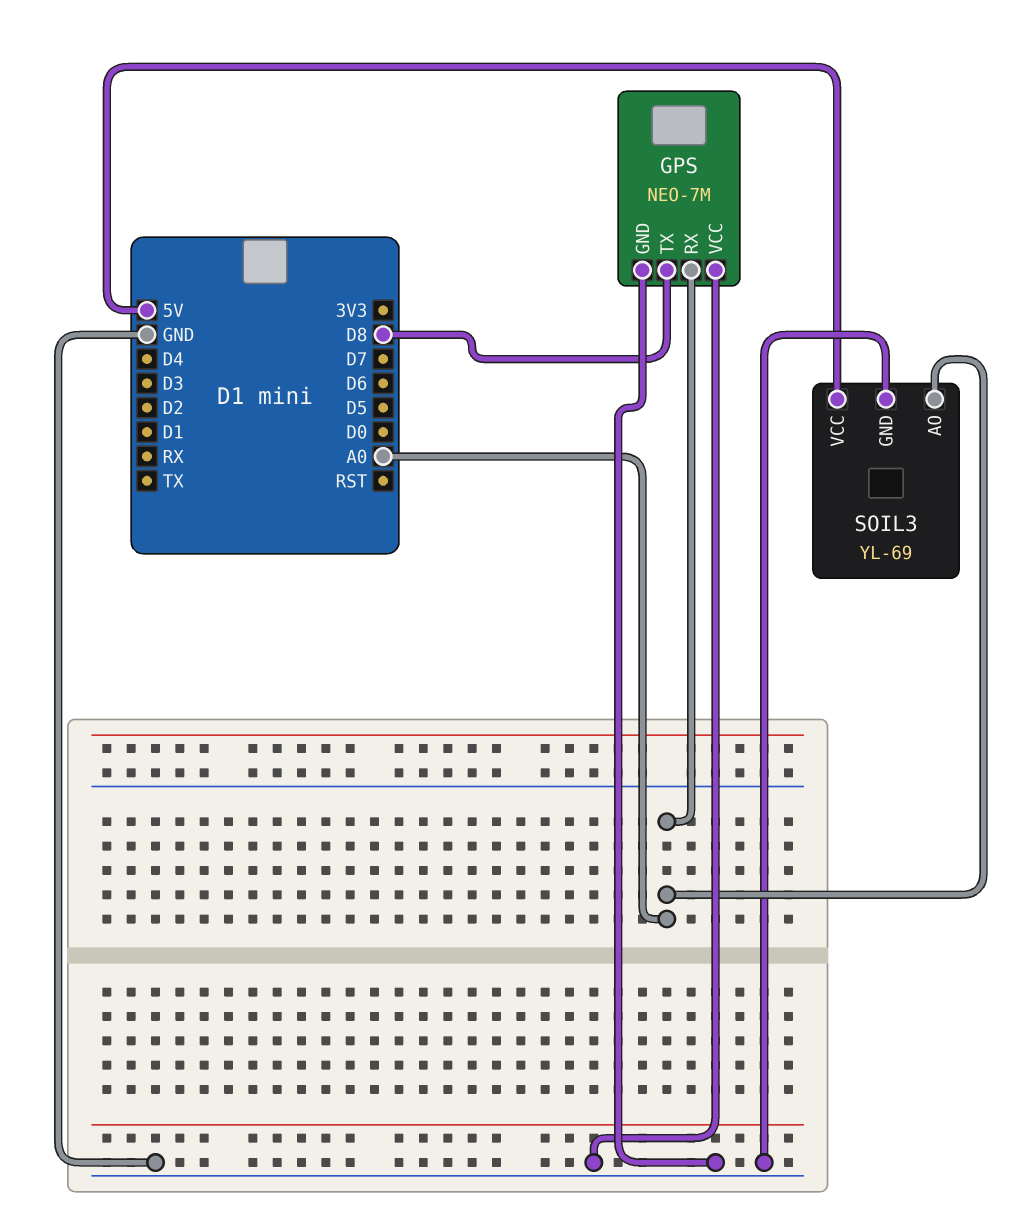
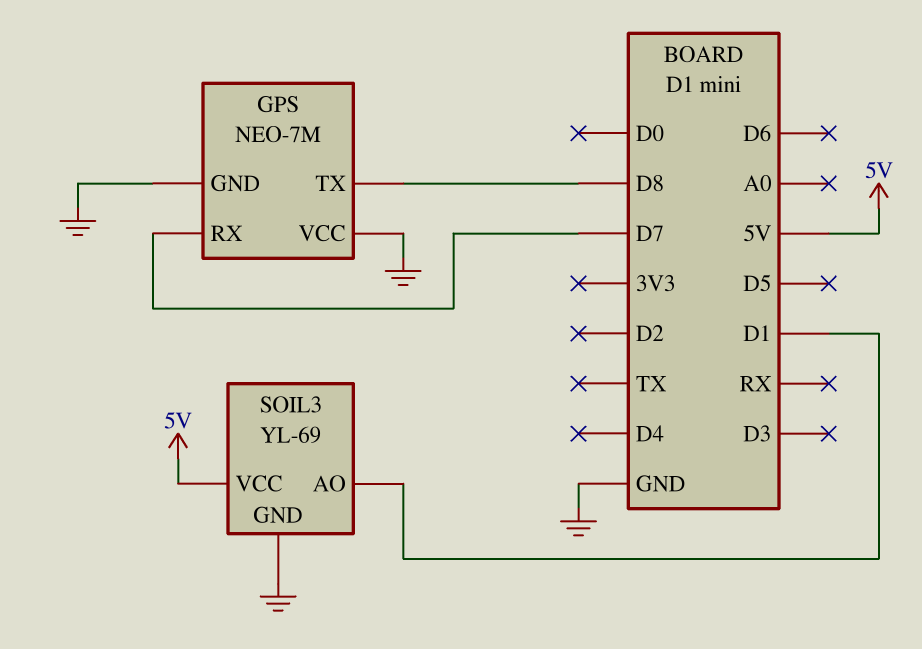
GPS pin RX: A0 -> D7
SOIL3 pin AO: A0 -> D1

